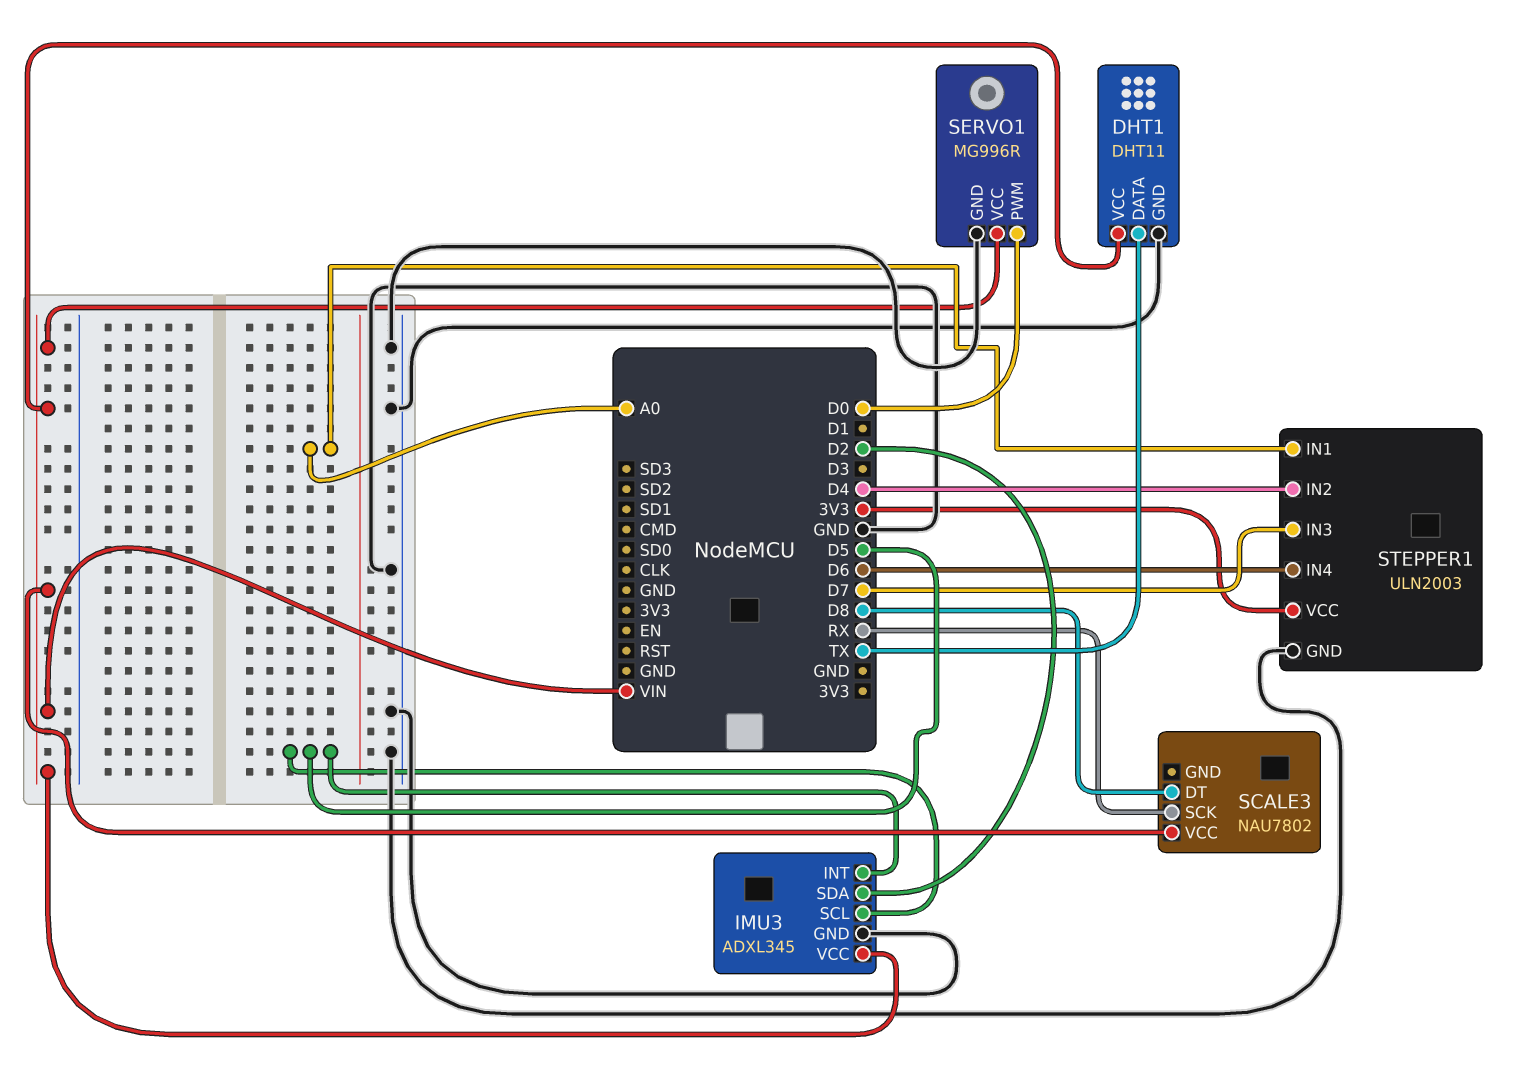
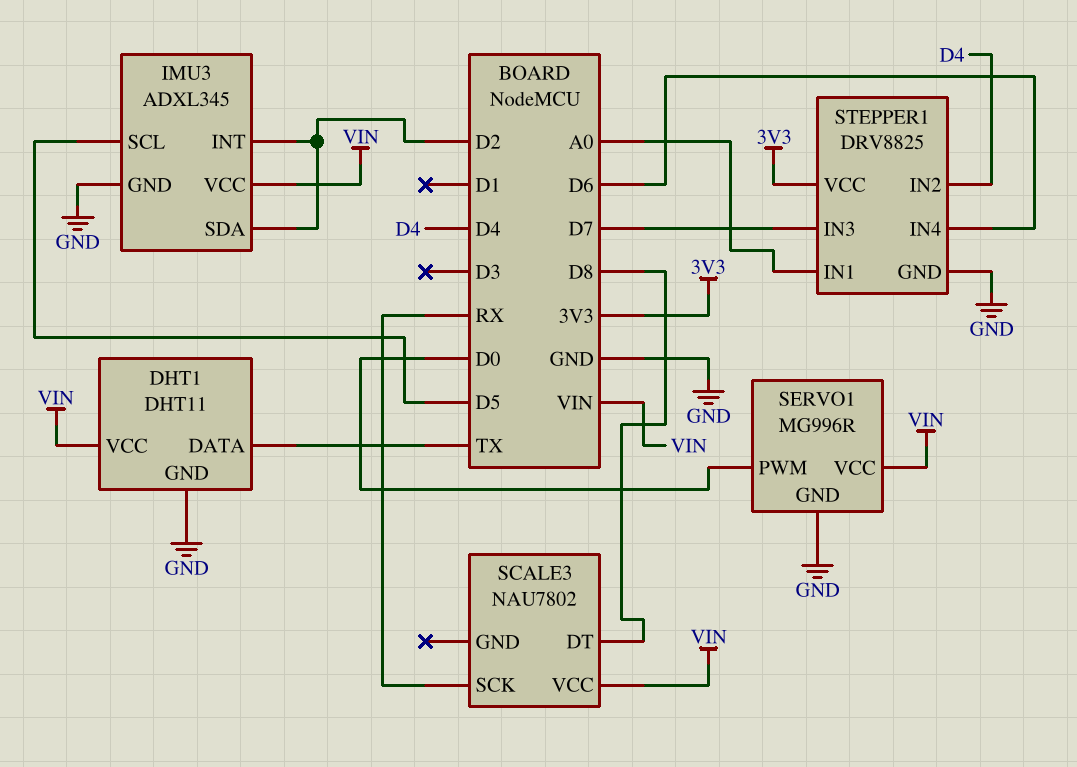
IMU3 pin INT: D5 -> D2
STEPPER1: ULN2003 -> DRV8825

